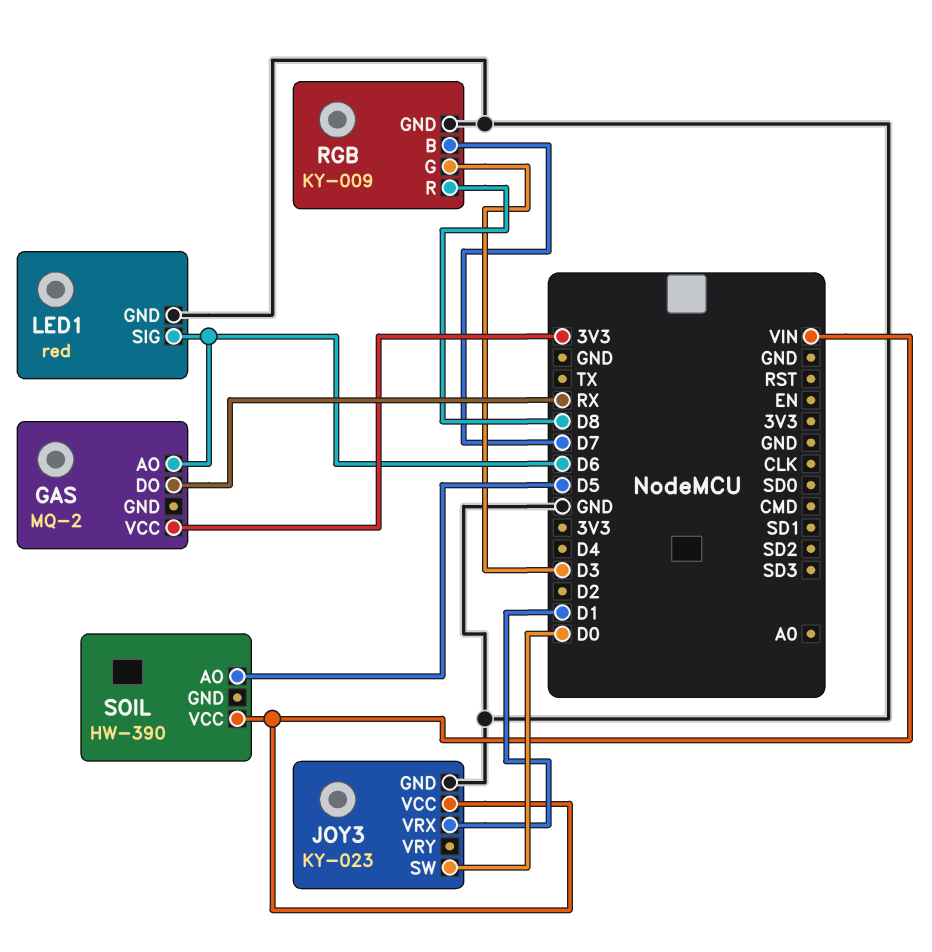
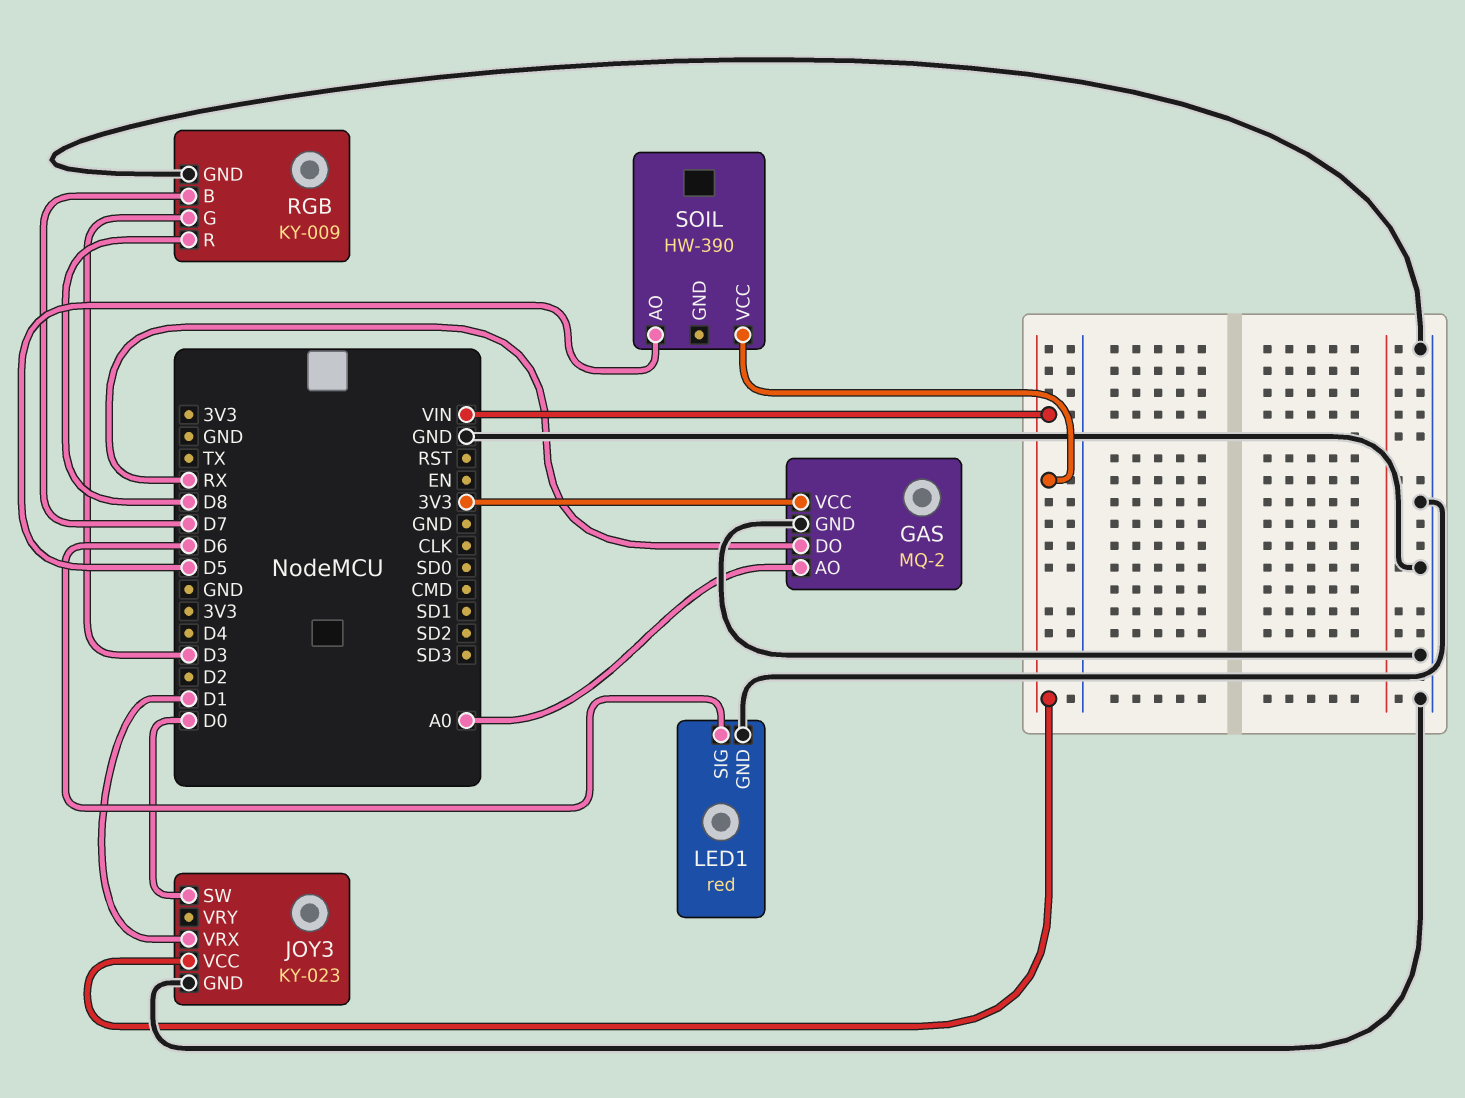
GAS pin AO: D6 -> A0
GAS pin GND: none -> GND

